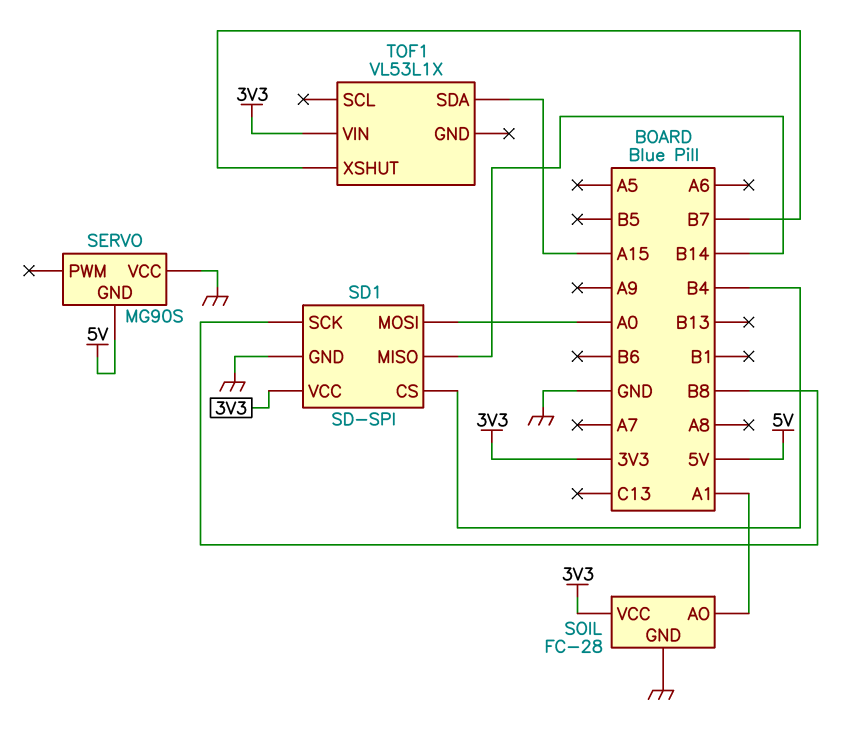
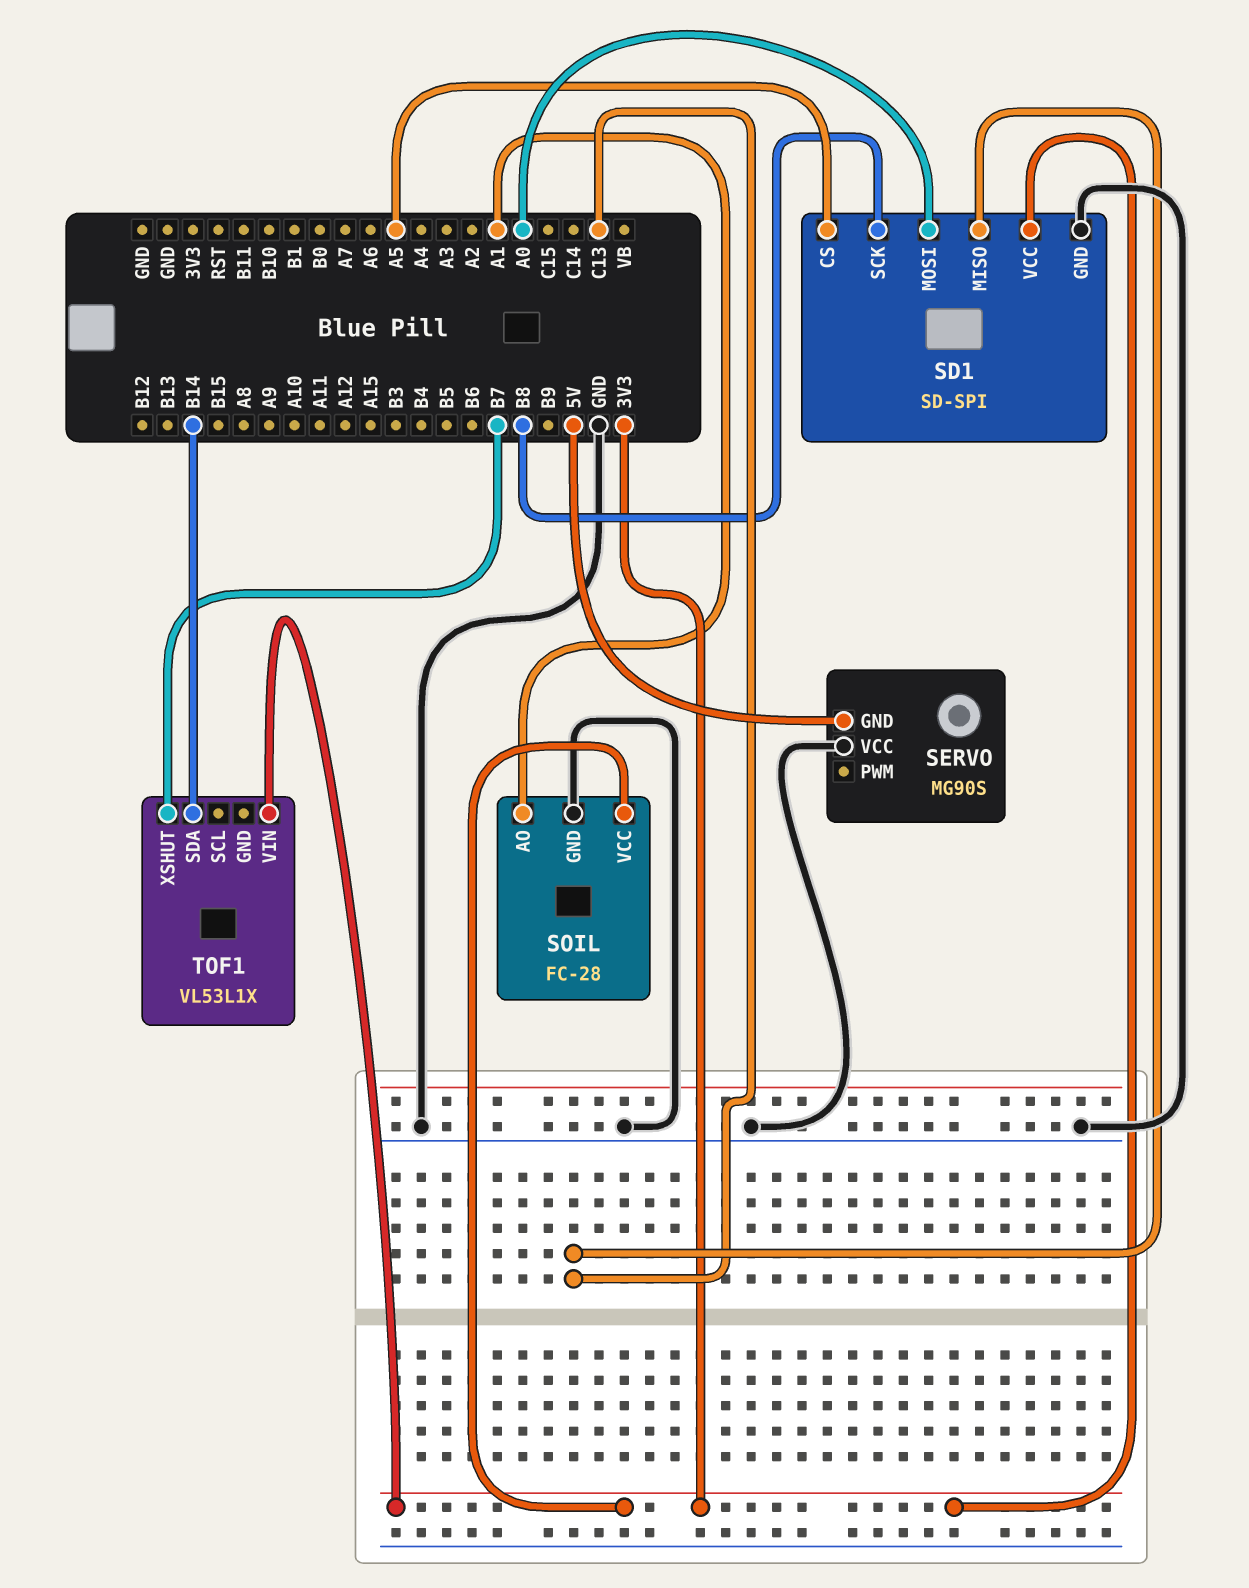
SD1 pin CS: B4 -> A5
SD1 pin MISO: B14 -> C13
TOF1 pin SDA: A15 -> B14

